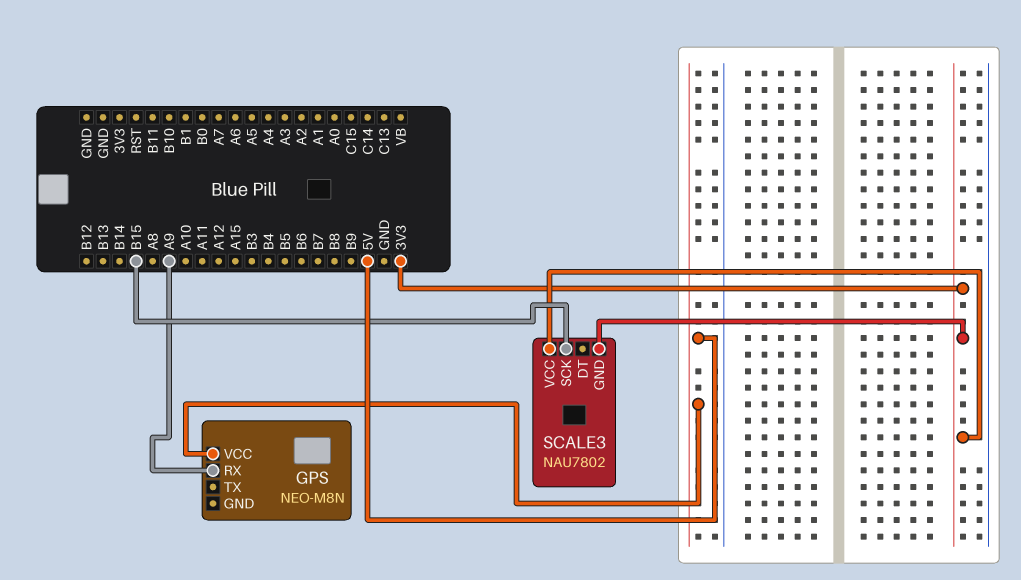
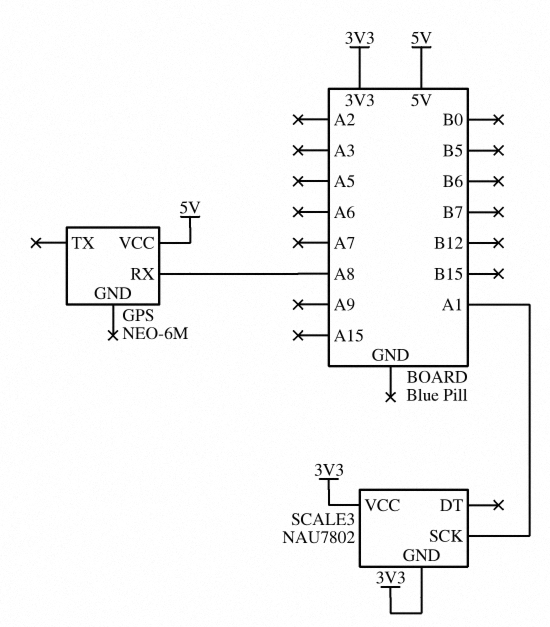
GPS: NEO-M8N -> NEO-6M
GPS pin RX: A9 -> A8
SCALE3 pin SCK: B15 -> A1

